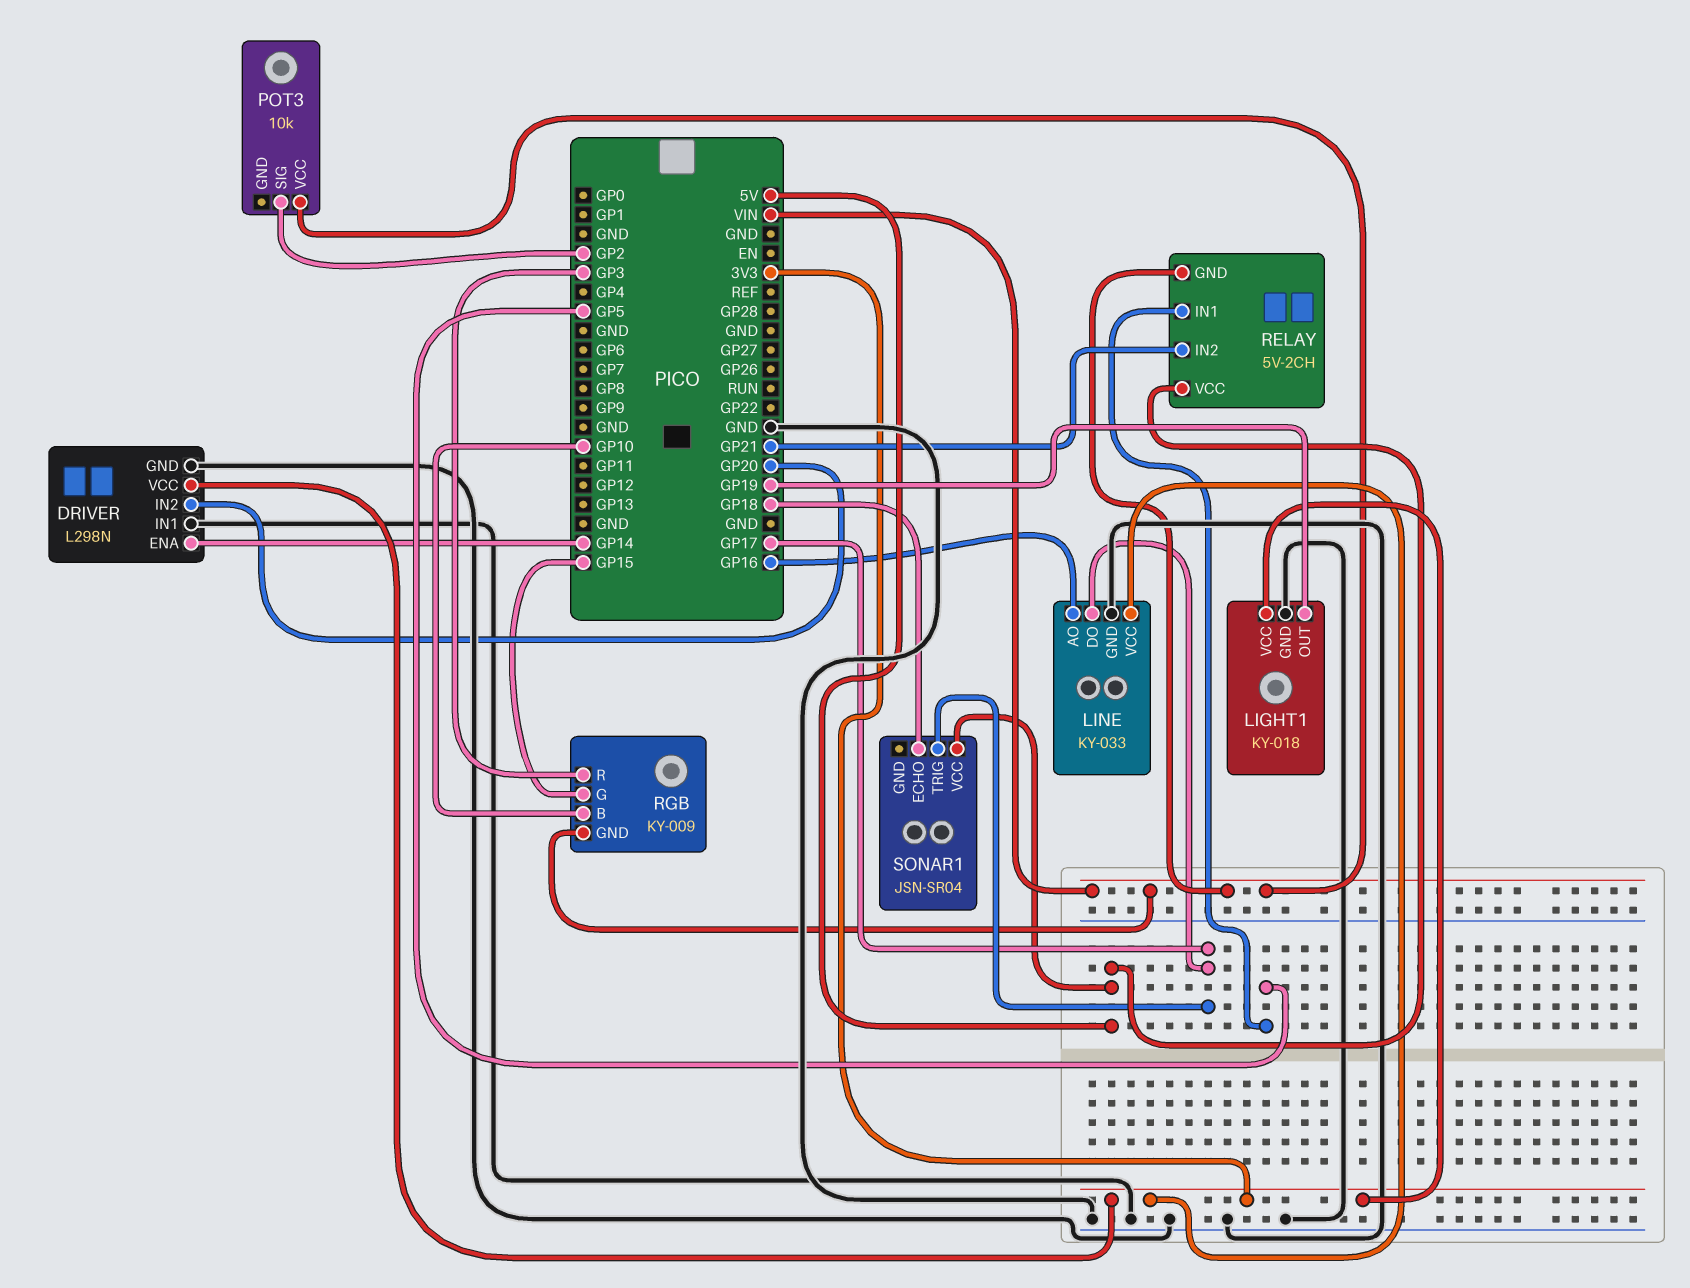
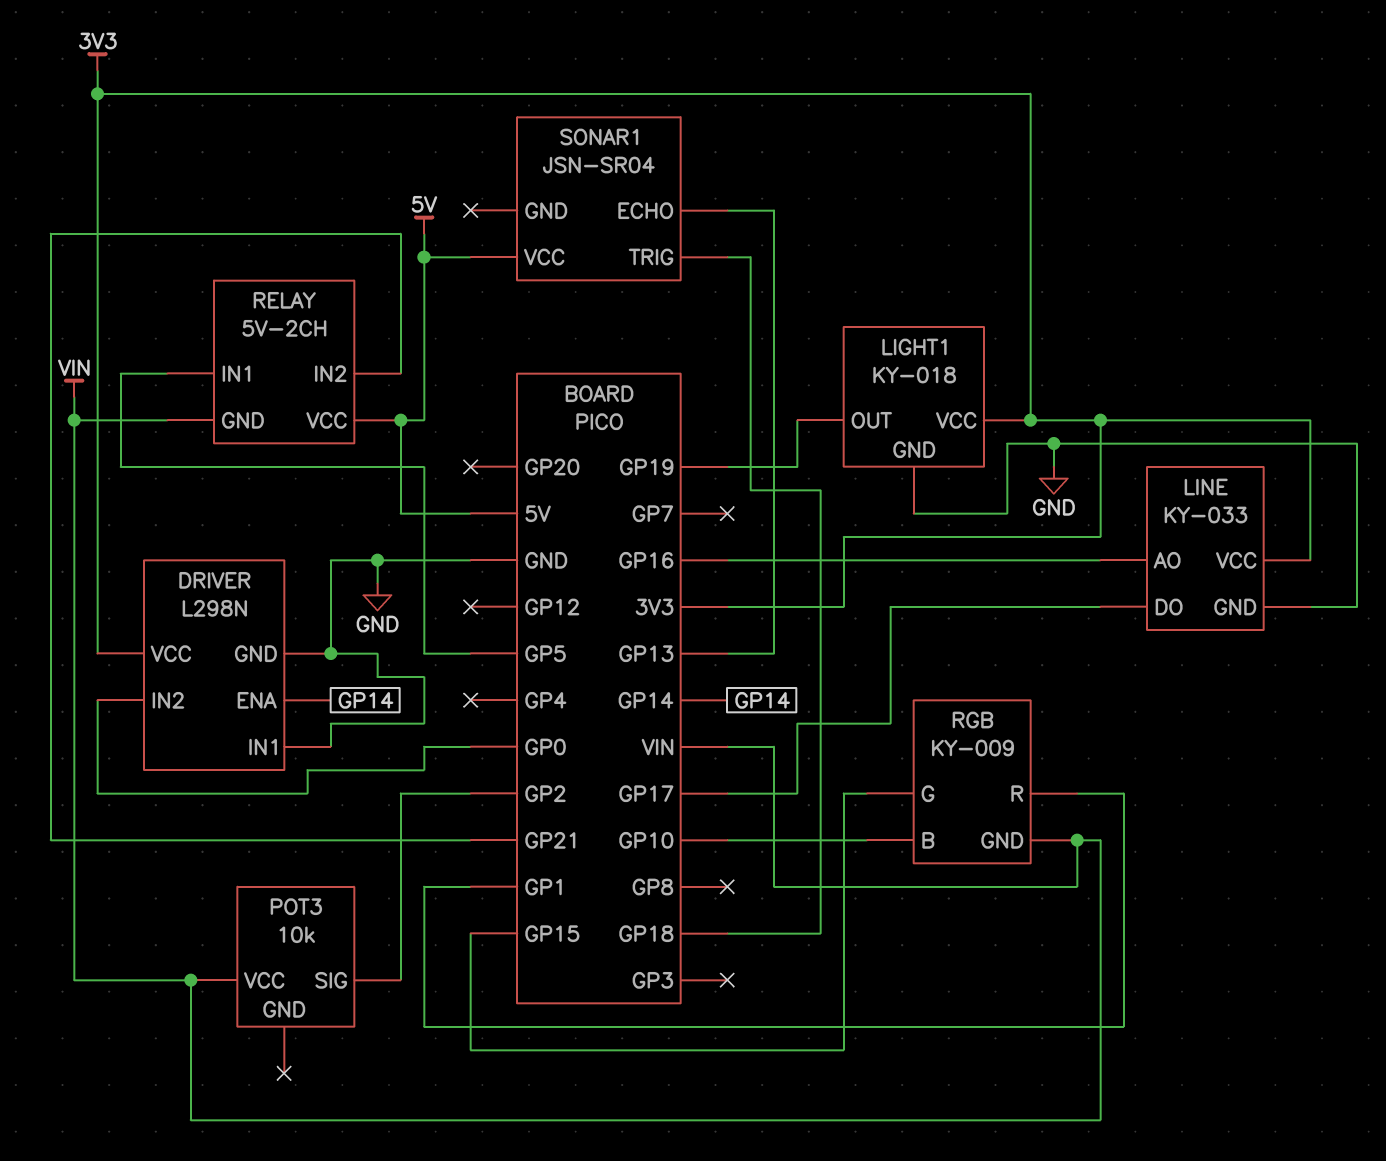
DRIVER pin IN2: GP20 -> GP0
RGB pin R: GP3 -> GP1
SONAR1 pin ECHO: GP18 -> GP13
SONAR1 pin TRIG: GP17 -> GP18

